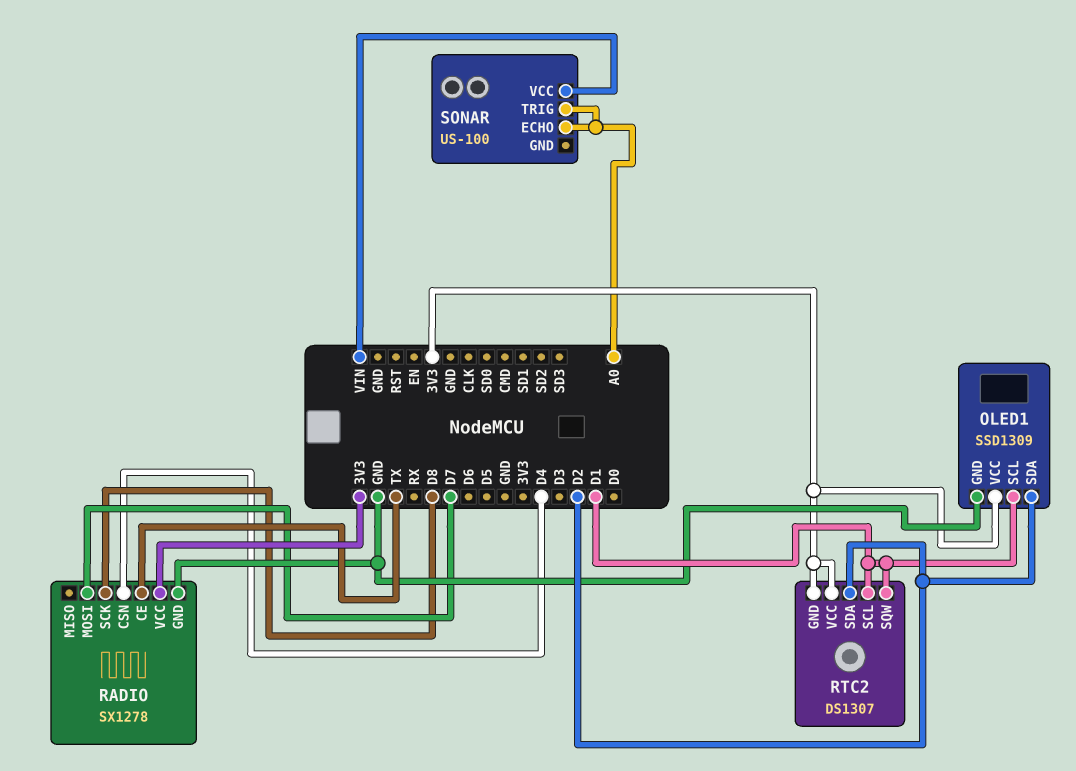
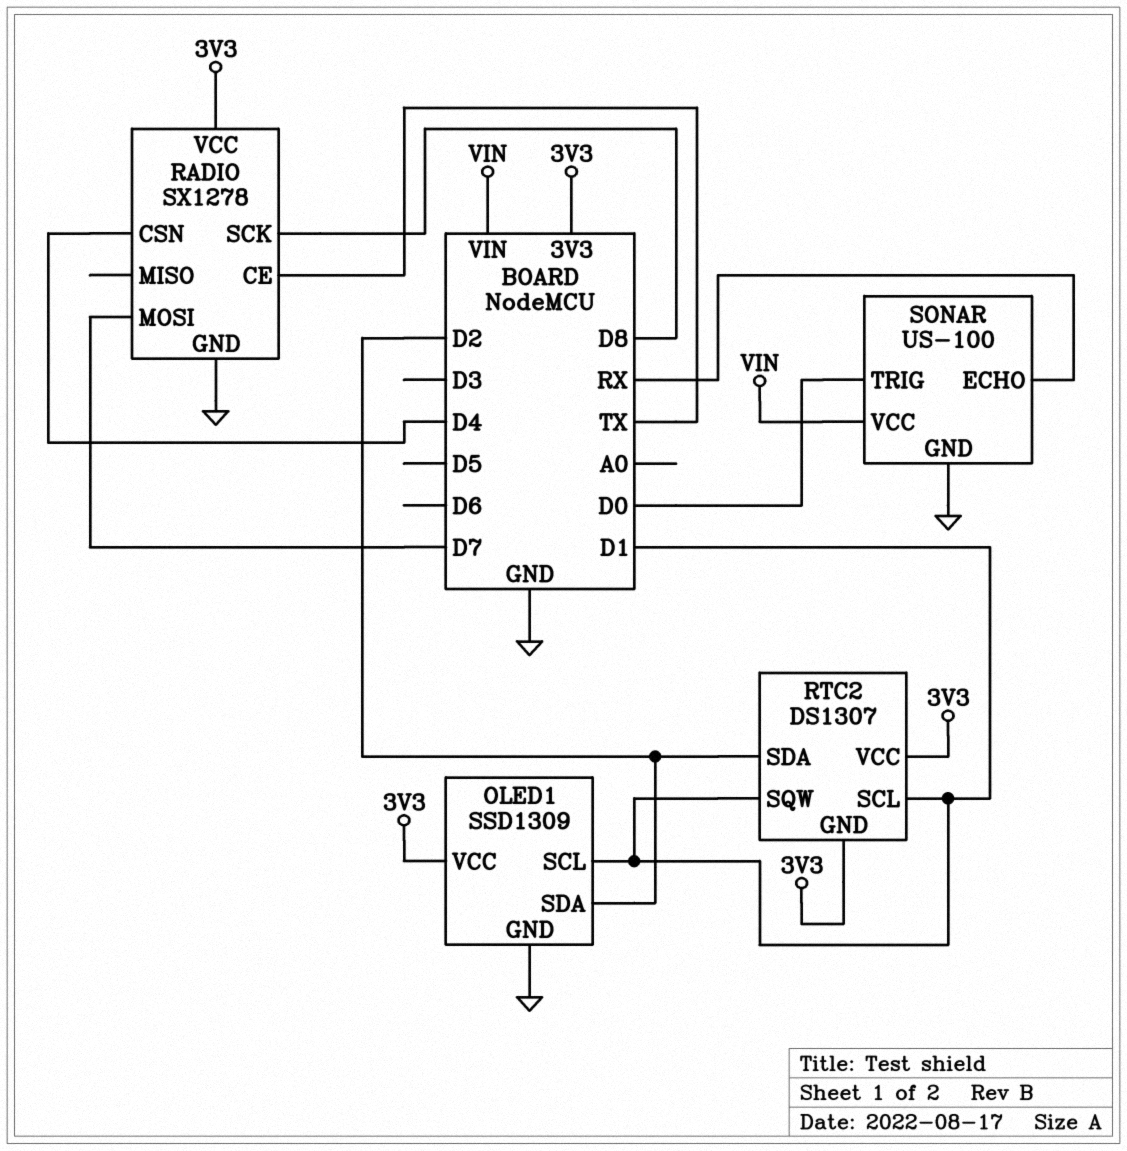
SONAR pin ECHO: A0 -> RX
SONAR pin GND: none -> GND
SONAR pin TRIG: A0 -> D0

